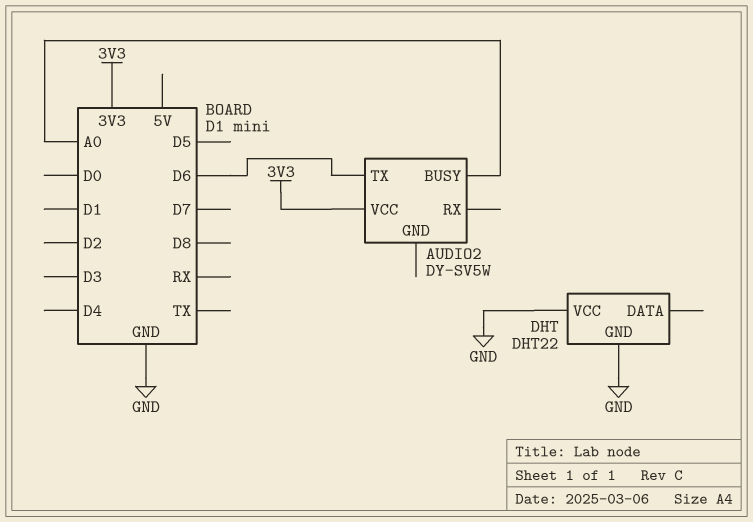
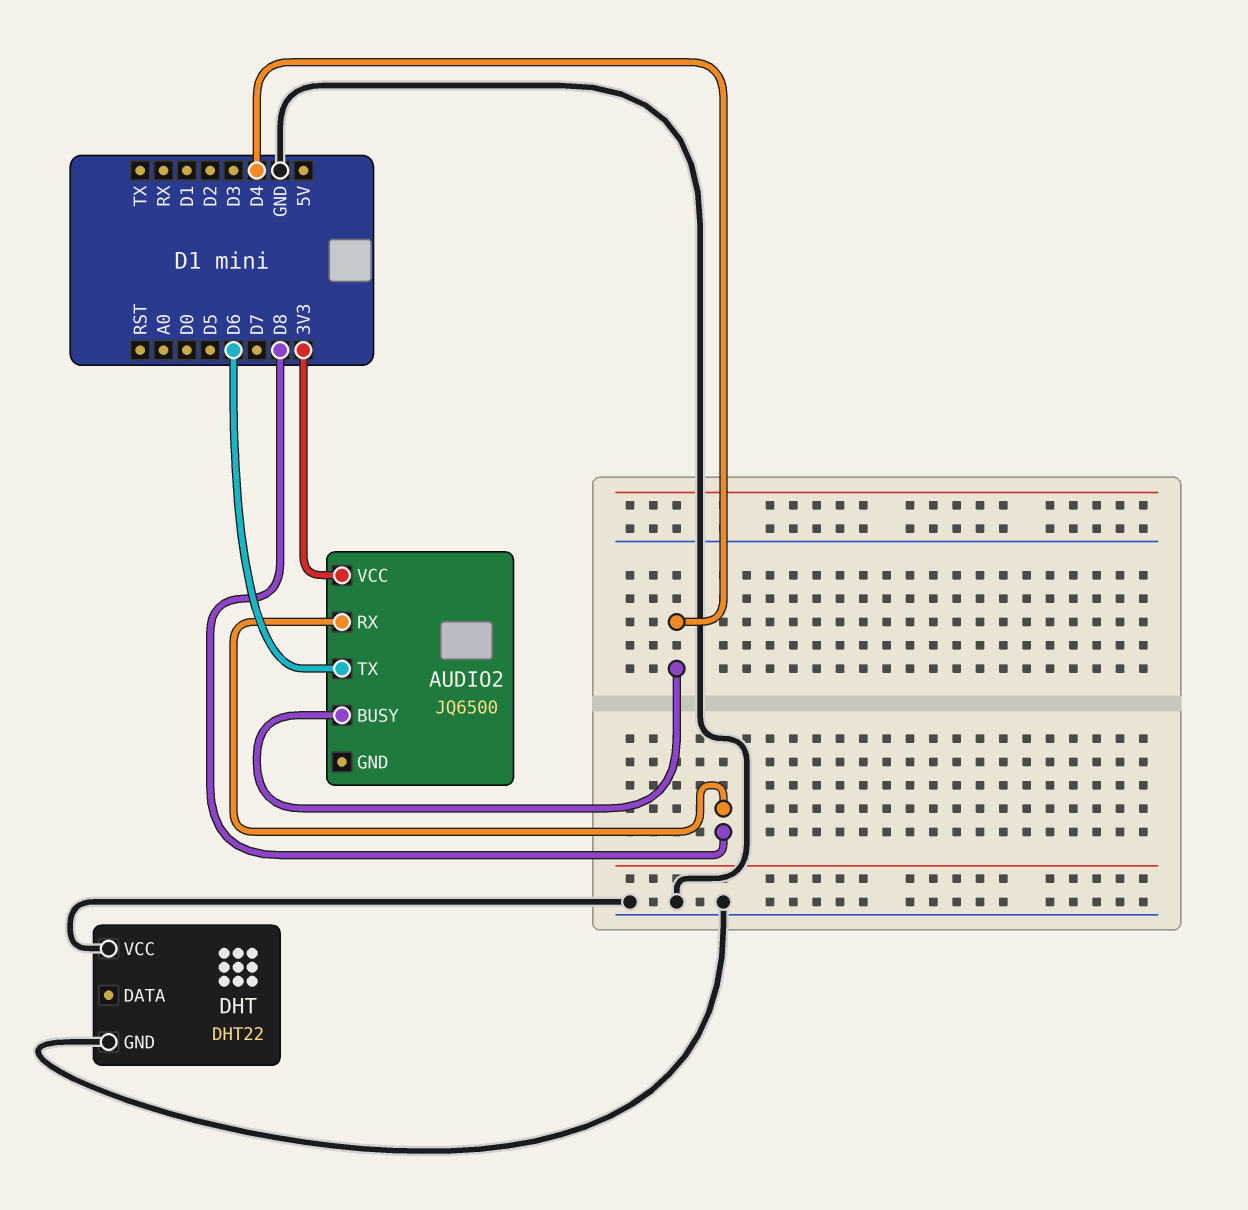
AUDIO2: DY-SV5W -> JQ6500
AUDIO2 pin BUSY: A0 -> D4
AUDIO2 pin RX: none -> D8

